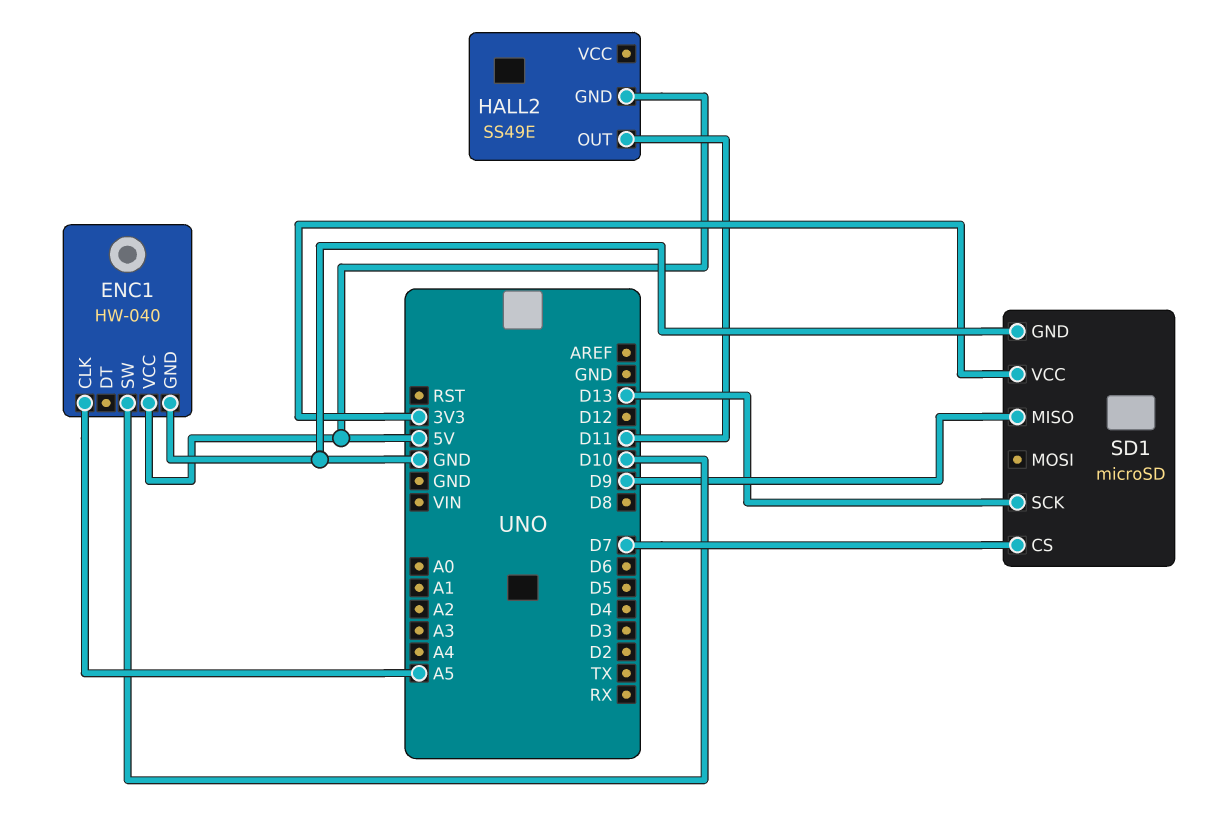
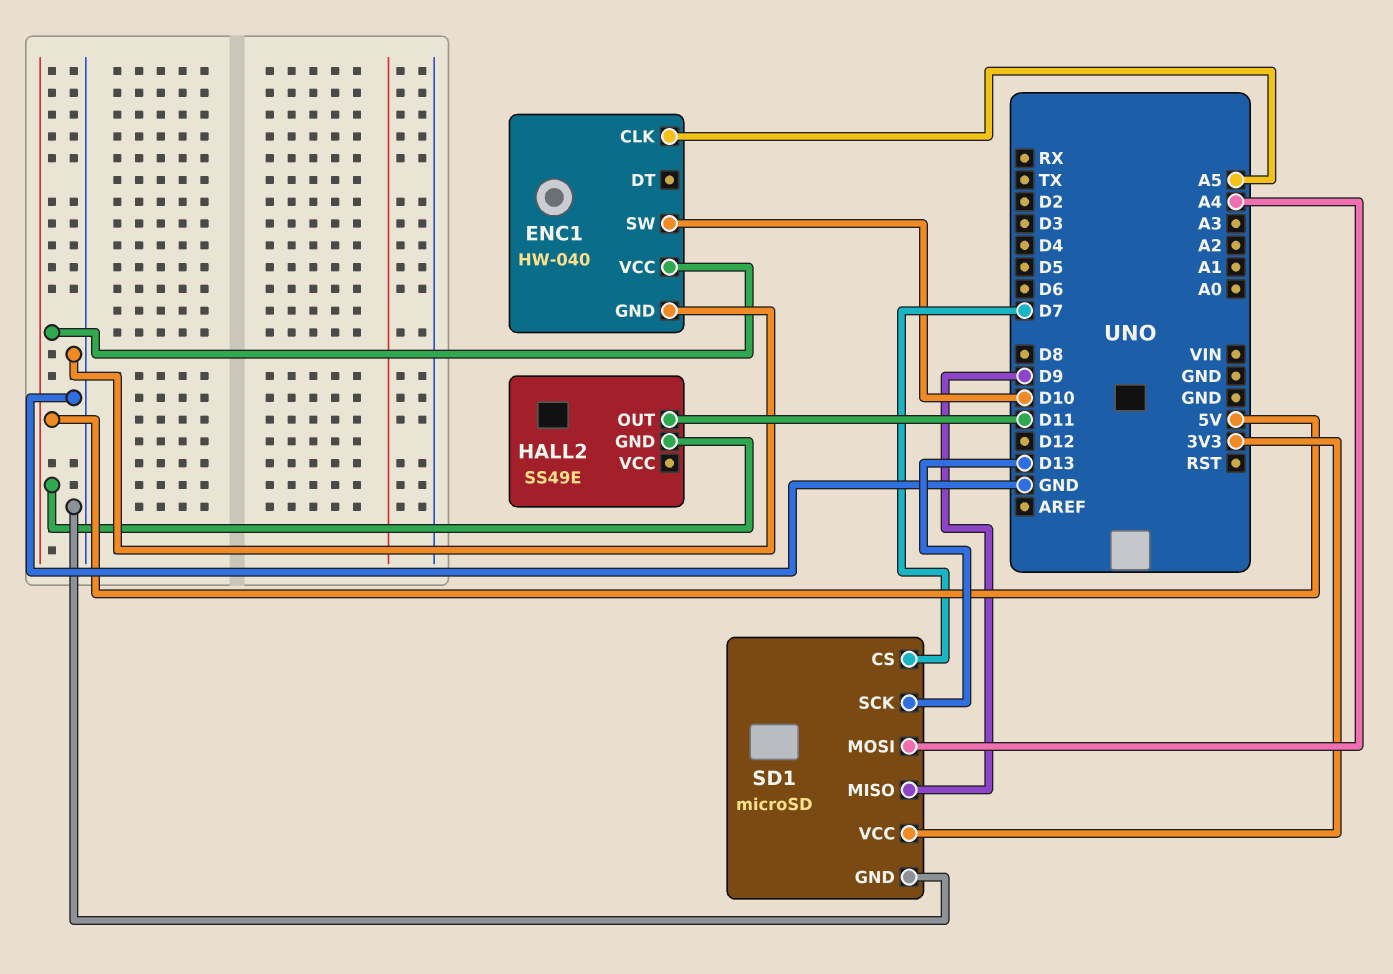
SD1 pin MOSI: none -> A4

